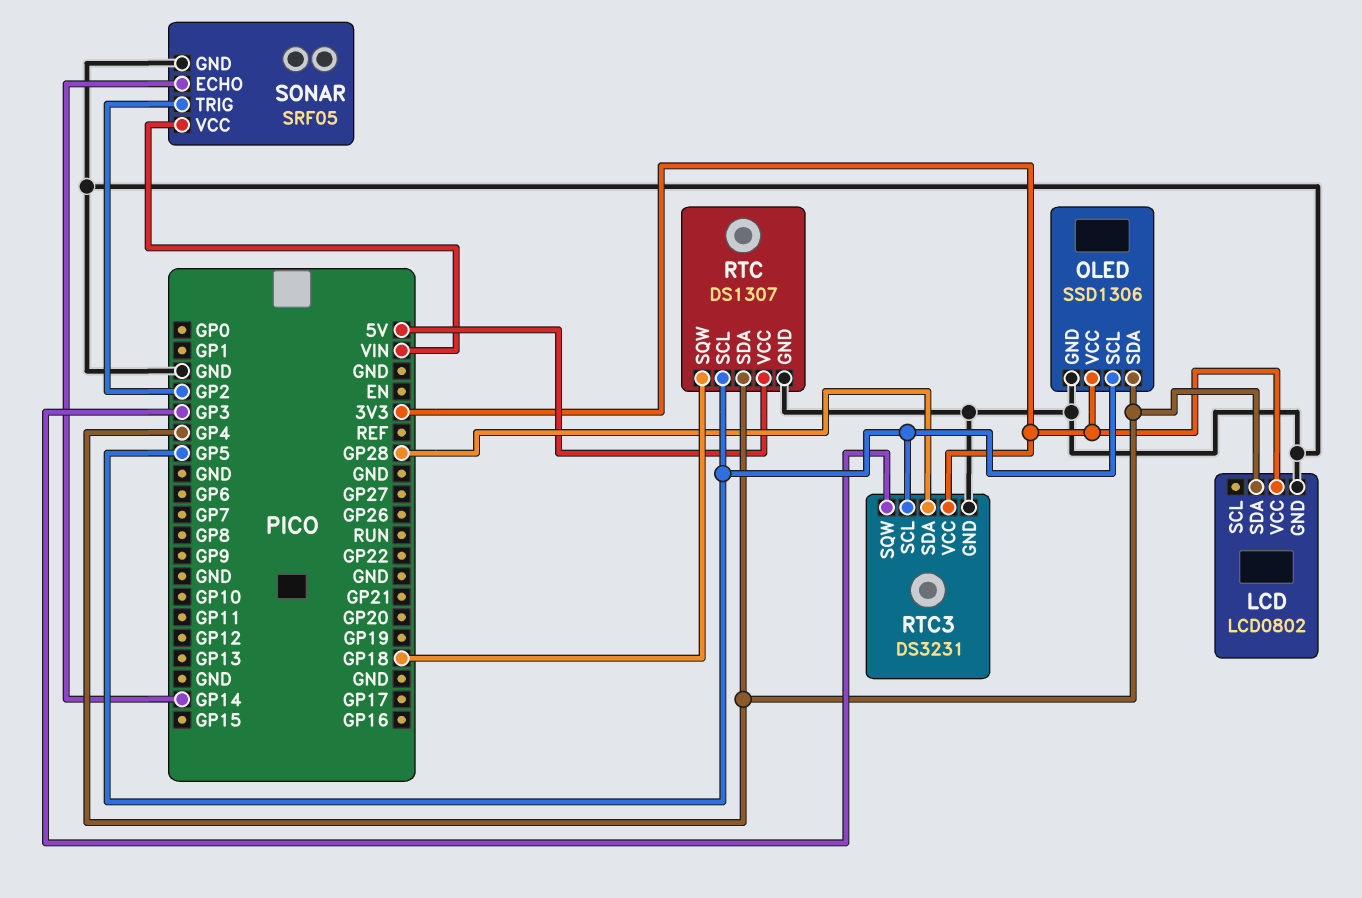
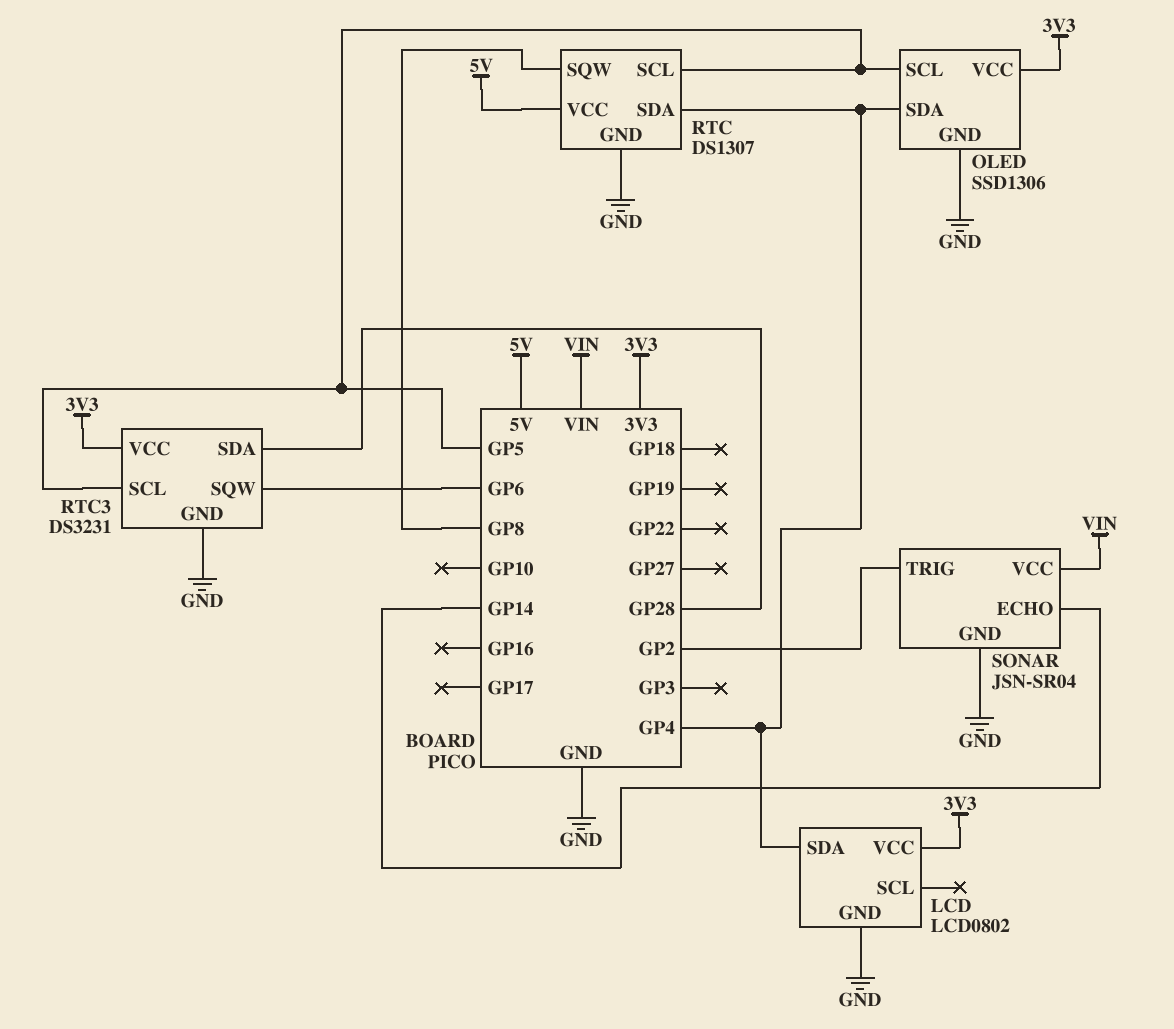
RTC pin SQW: GP18 -> GP8
RTC3 pin SQW: GP3 -> GP6
SONAR: SRF05 -> JSN-SR04

